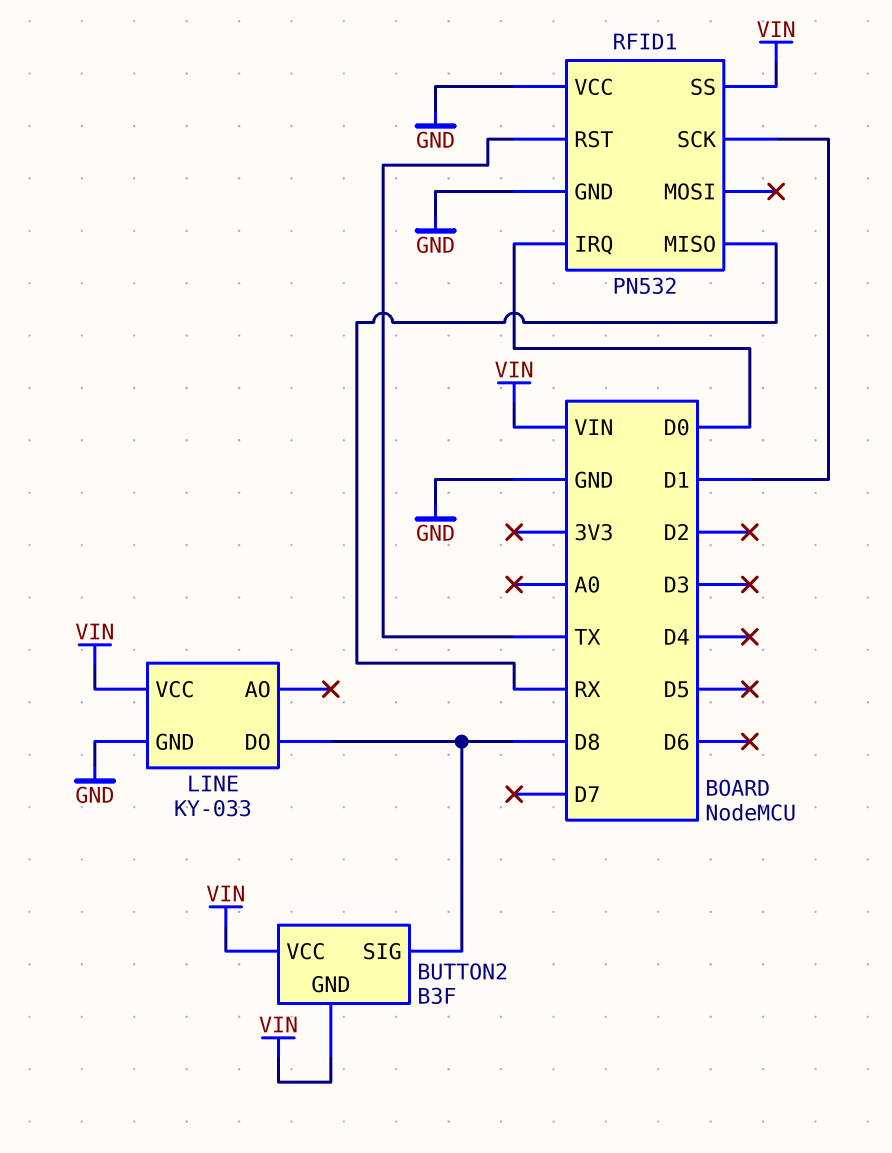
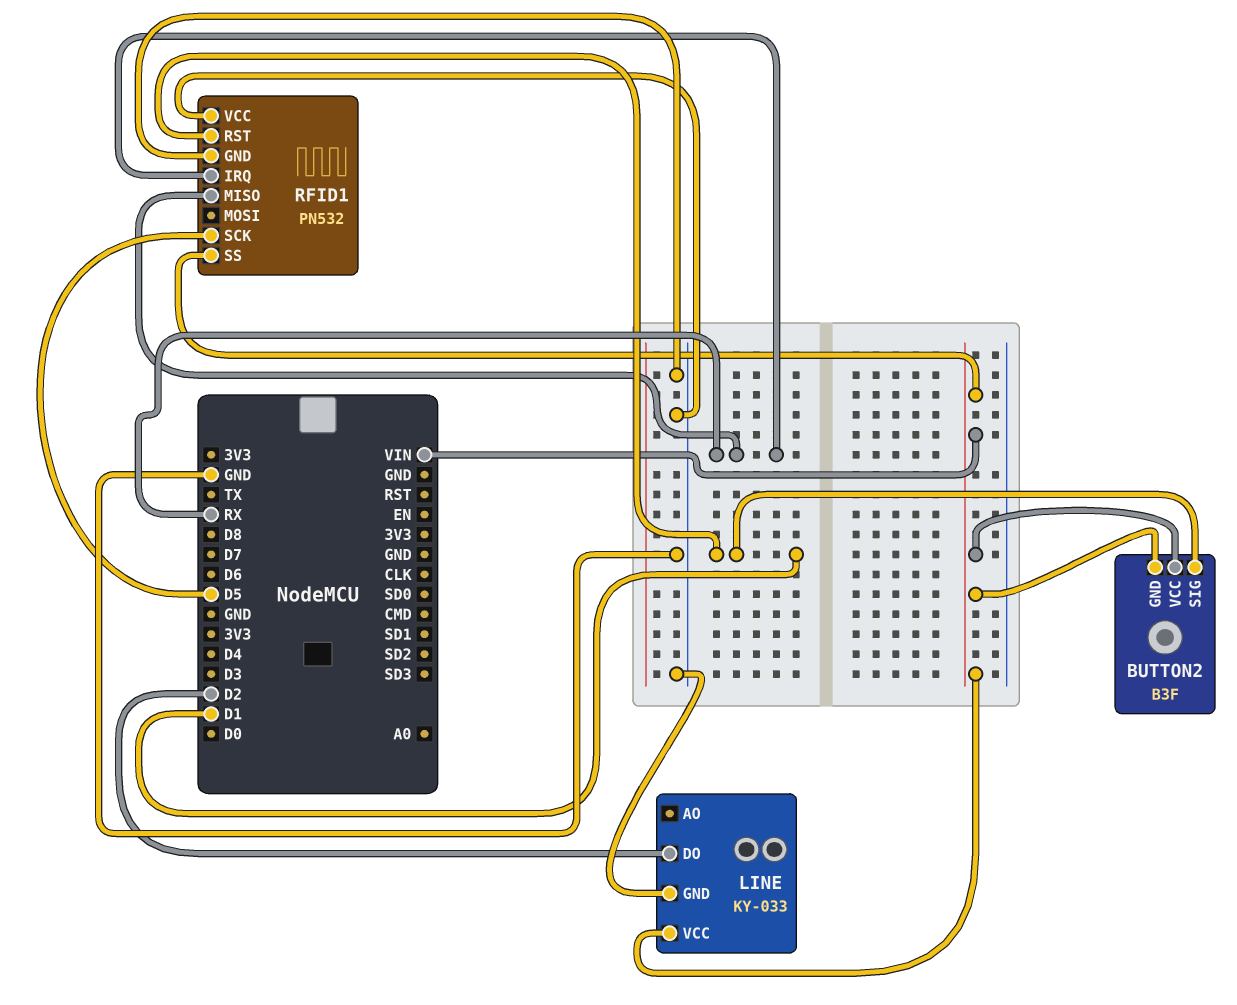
BUTTON2 pin SIG: D8 -> D1
LINE pin DO: D8 -> D2
RFID1 pin IRQ: D0 -> RX
RFID1 pin RST: TX -> D1
RFID1 pin SCK: D1 -> D5

